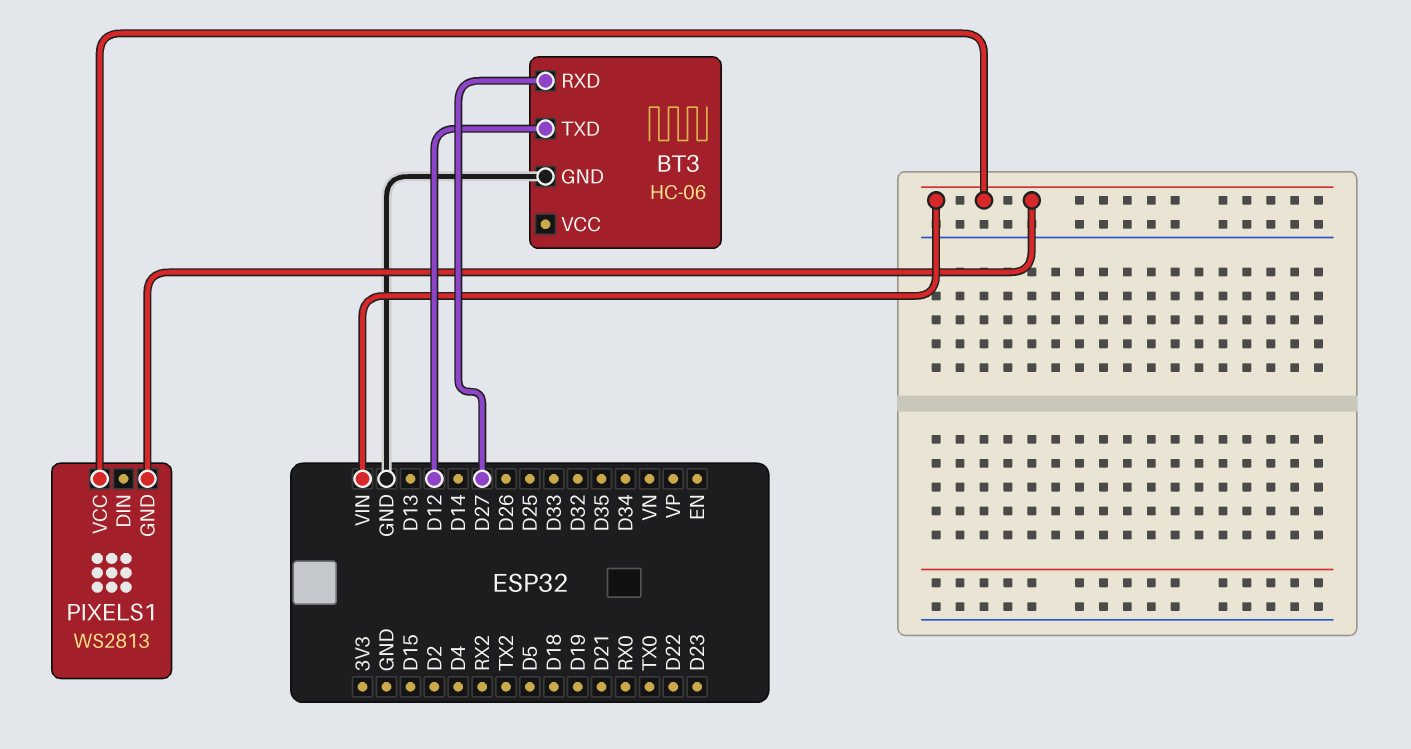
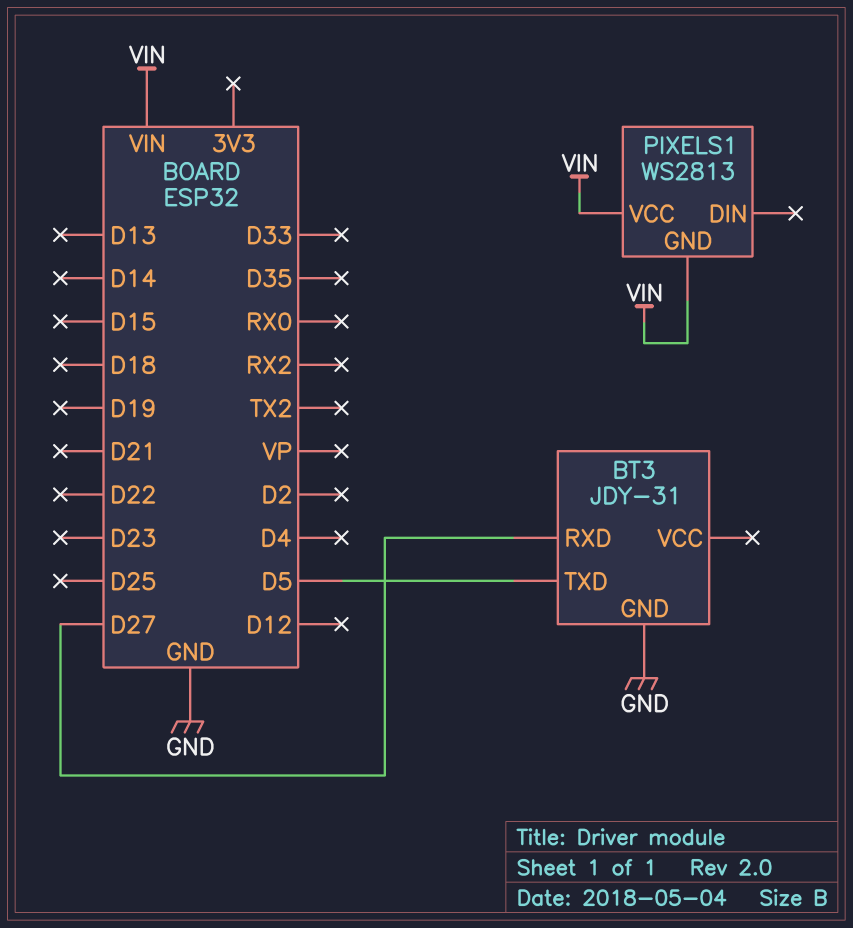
BT3: HC-06 -> JDY-31
BT3 pin TXD: D12 -> D5

